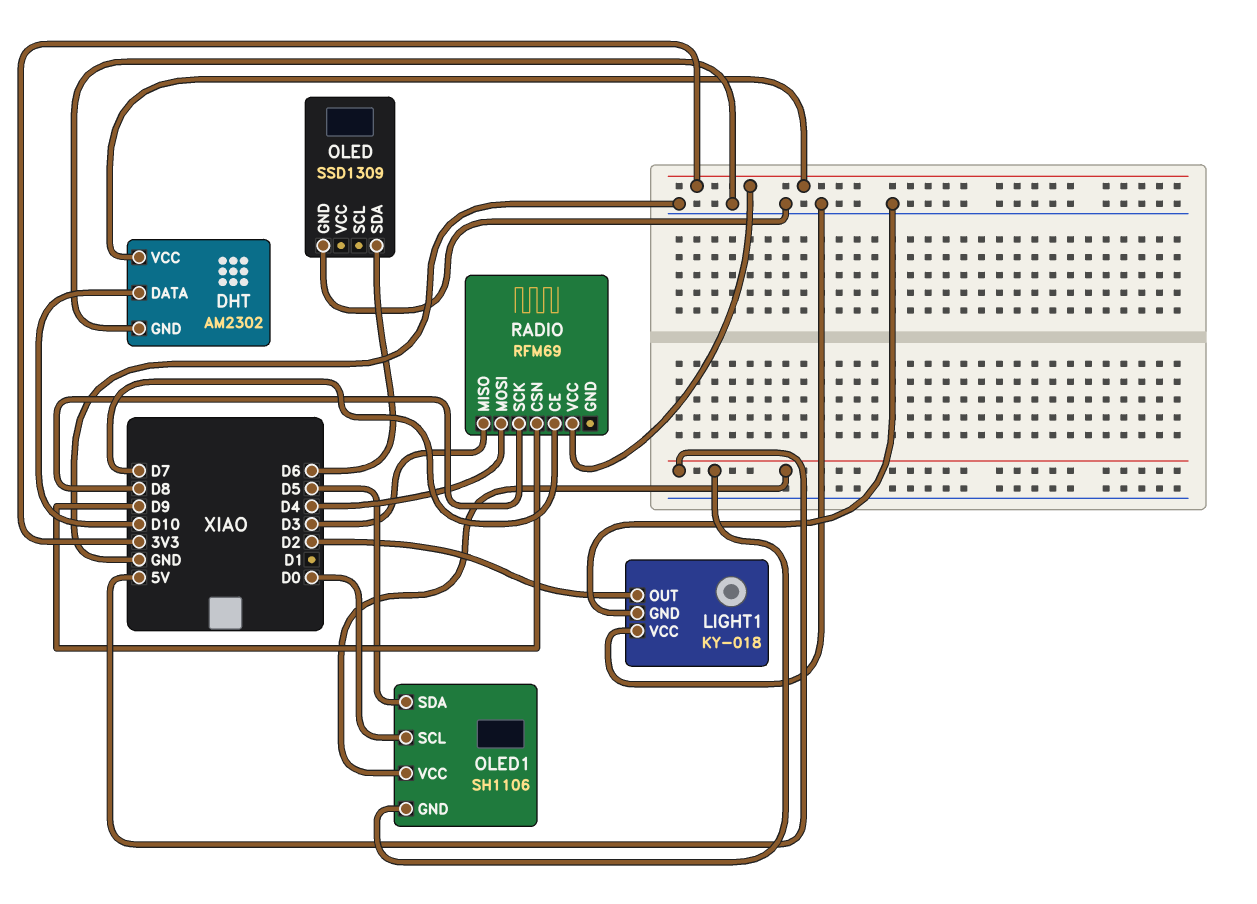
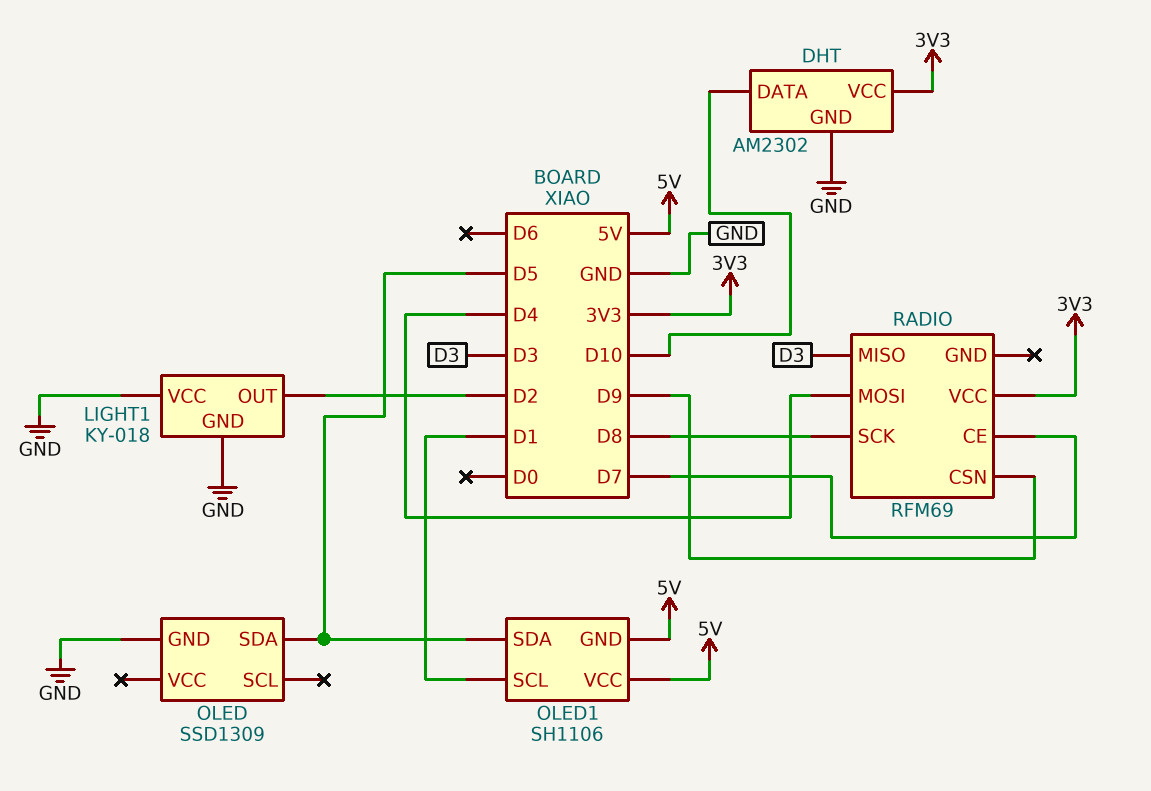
OLED pin SDA: D6 -> D5
OLED1 pin SCL: D0 -> D1

